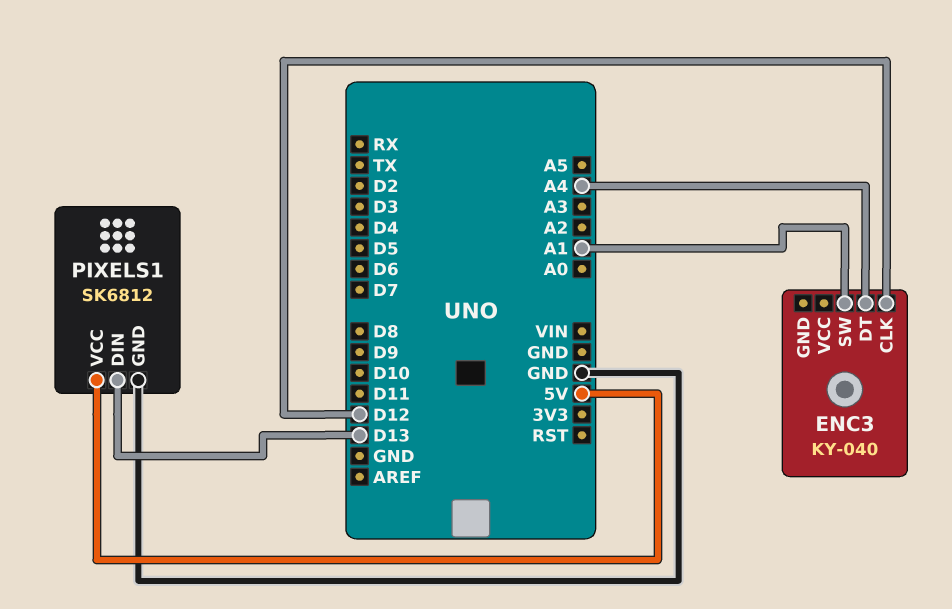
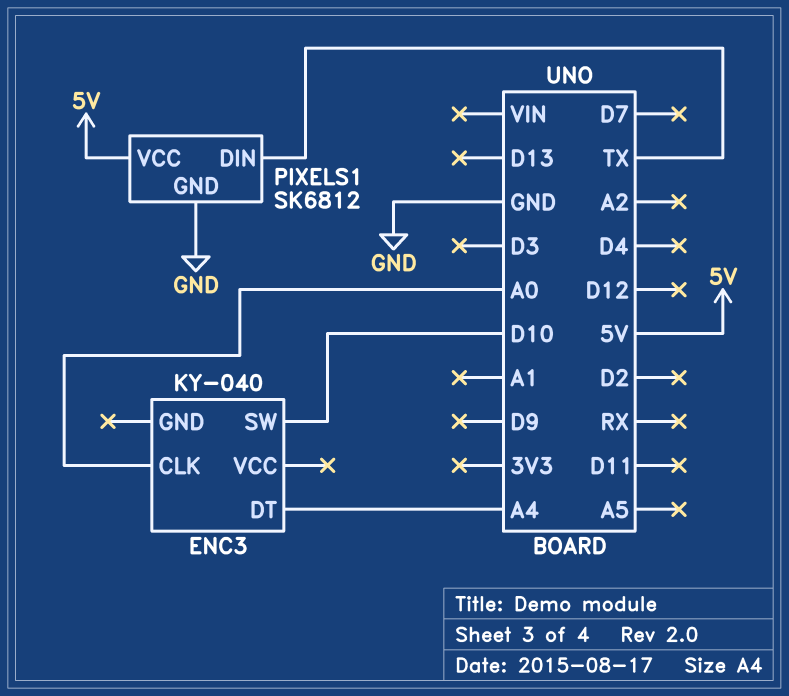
ENC3 pin CLK: D12 -> A0
ENC3 pin SW: A1 -> D10
PIXELS1 pin DIN: D13 -> TX

